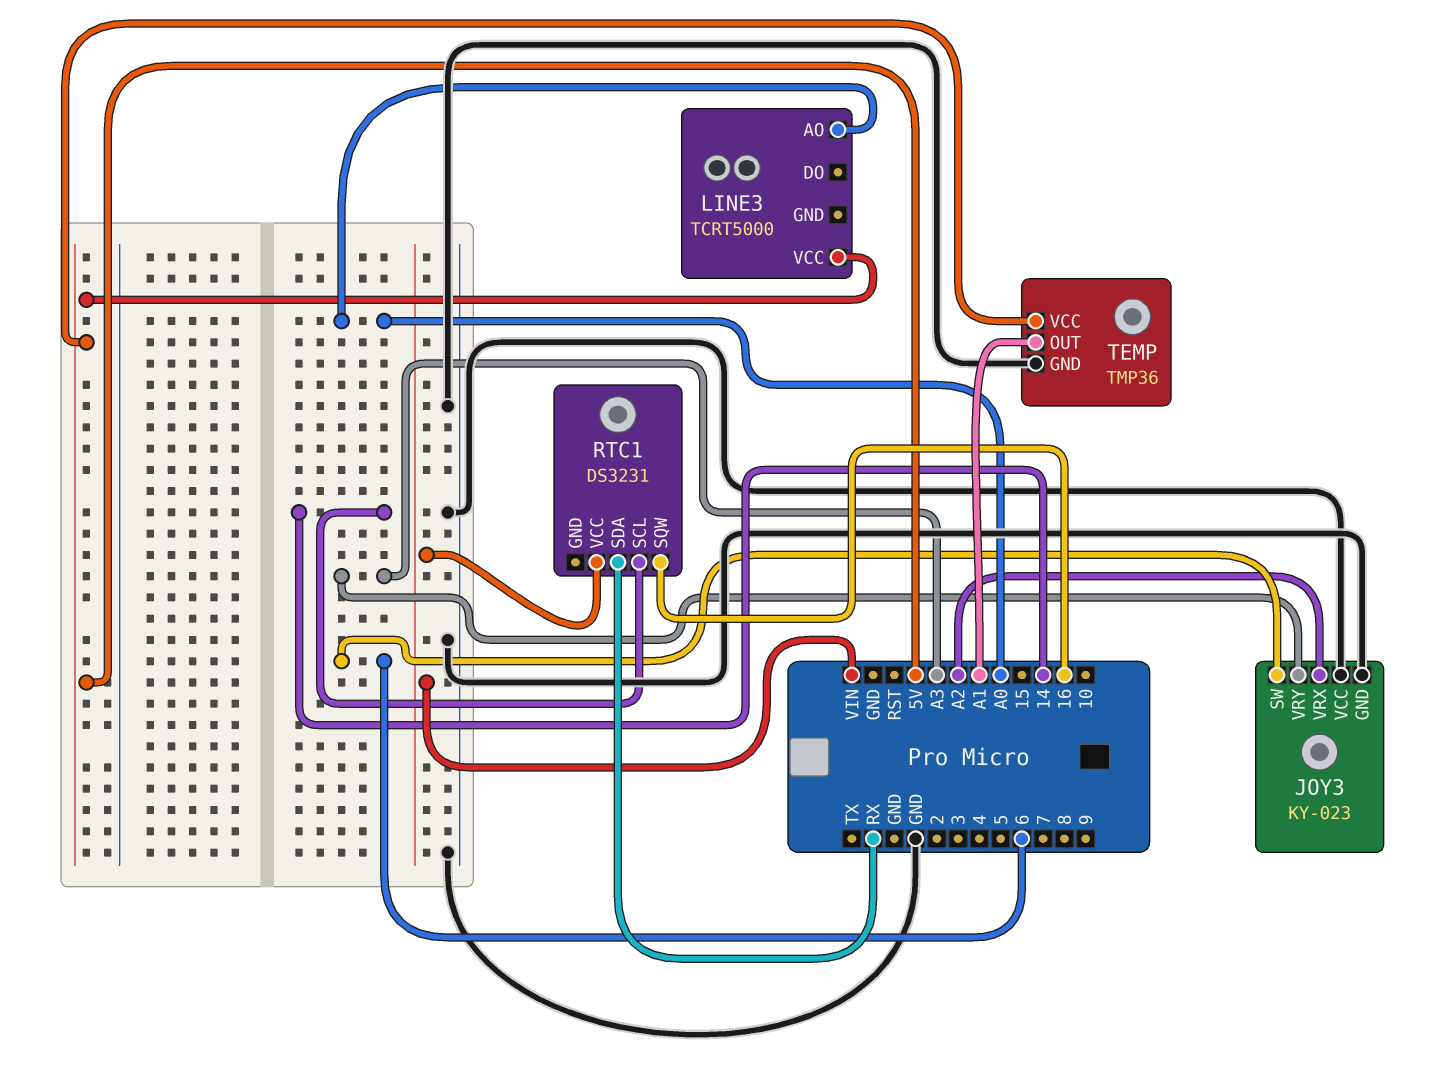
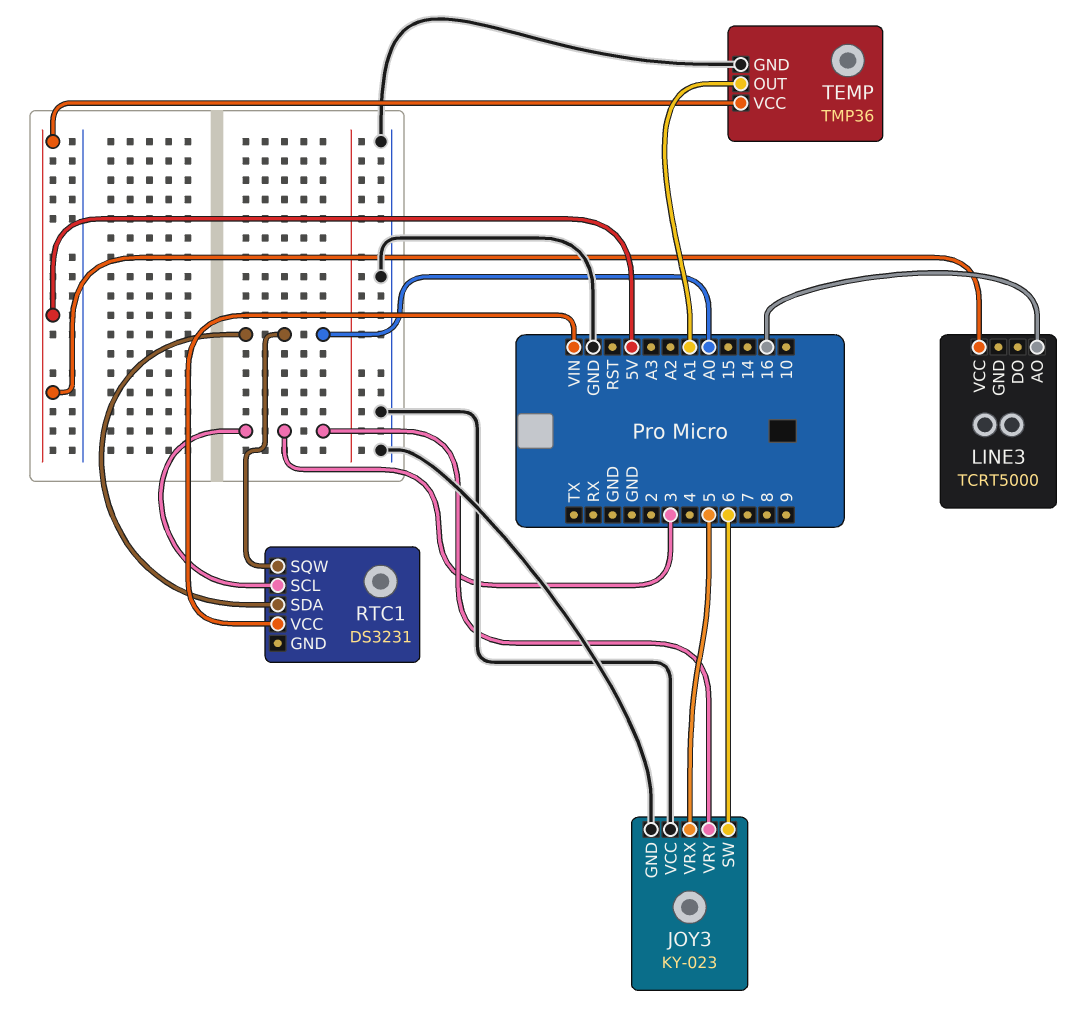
JOY3 pin VRX: A2 -> 5
JOY3 pin VRY: A3 -> 3
LINE3 pin AO: A0 -> 16
RTC1 pin SCL: 14 -> 3
RTC1 pin SDA: RX -> A0
RTC1 pin SQW: 16 -> A0

